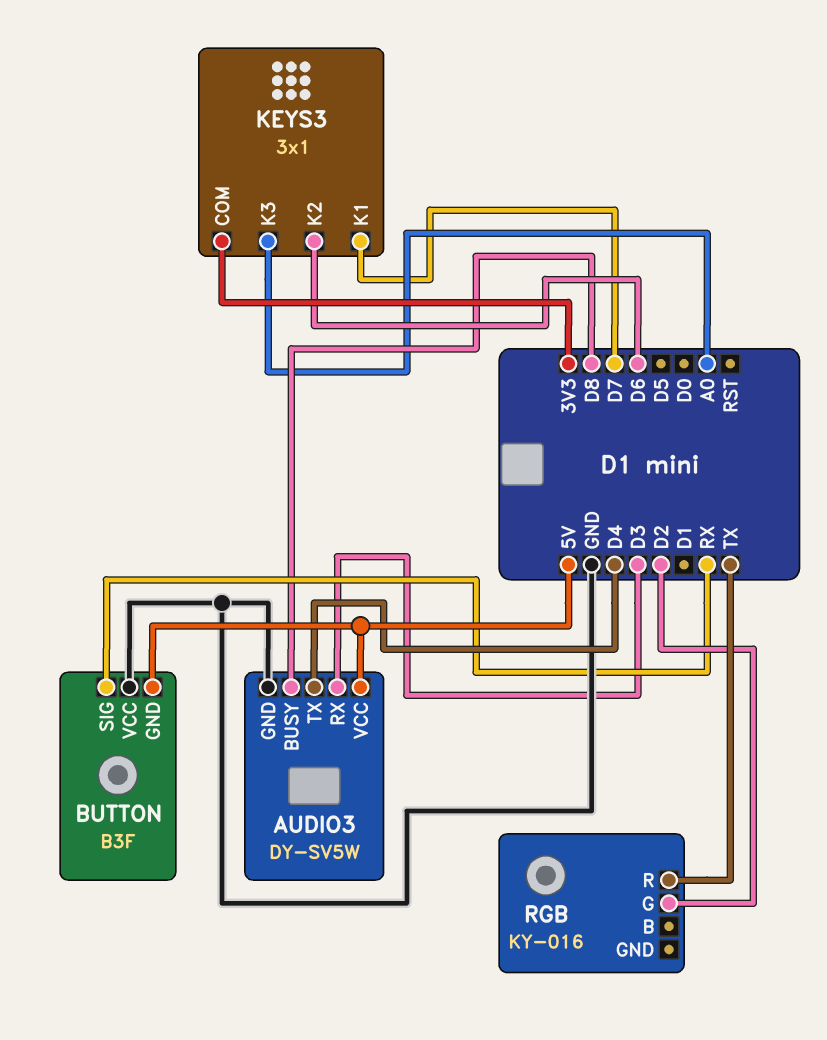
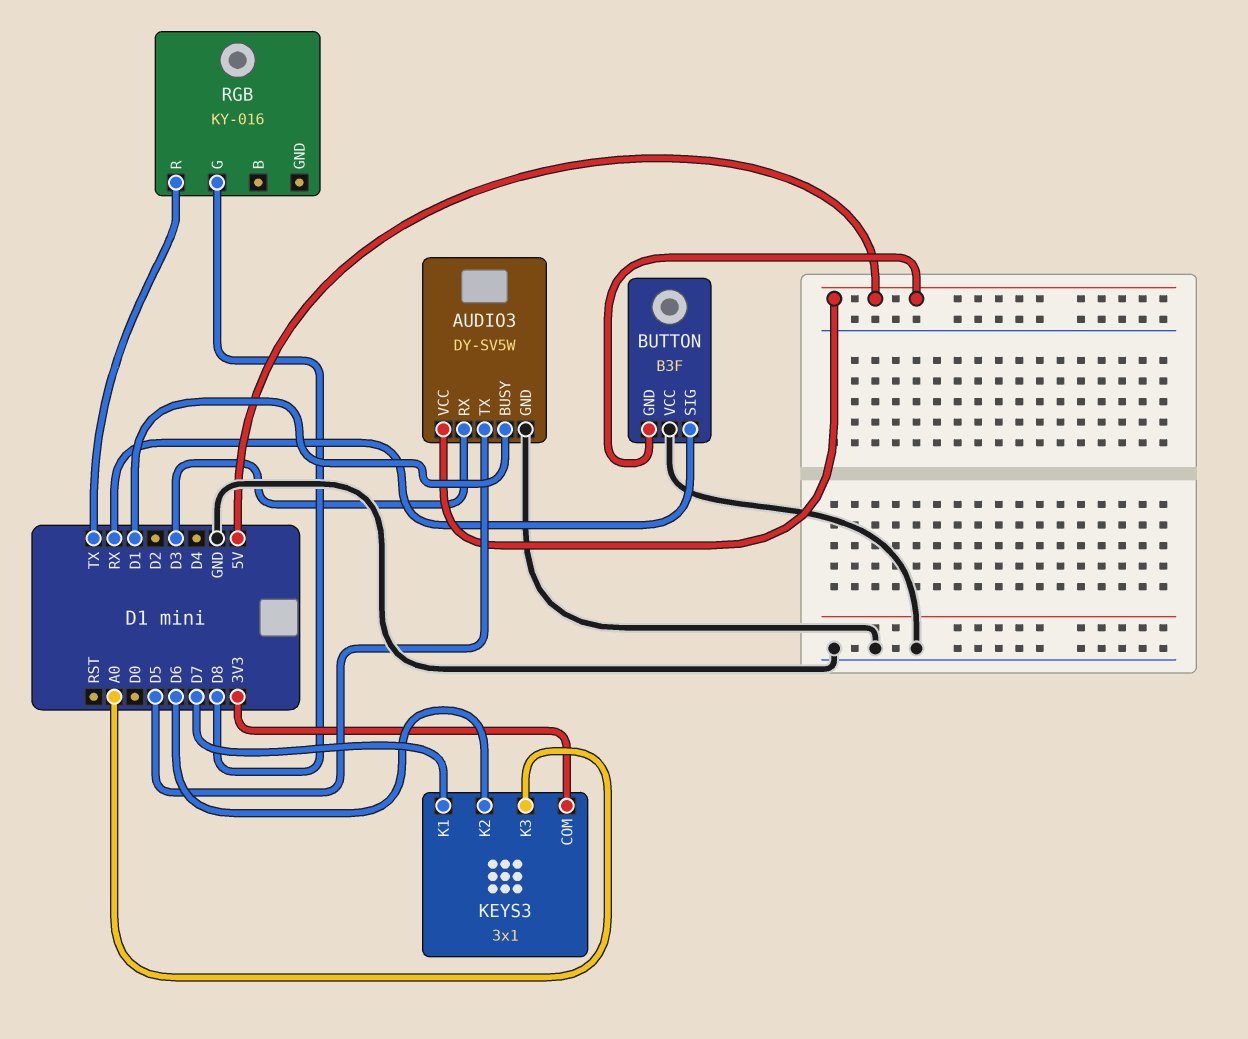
AUDIO3 pin BUSY: D8 -> D1
AUDIO3 pin TX: D4 -> D5
RGB pin G: D2 -> D8

